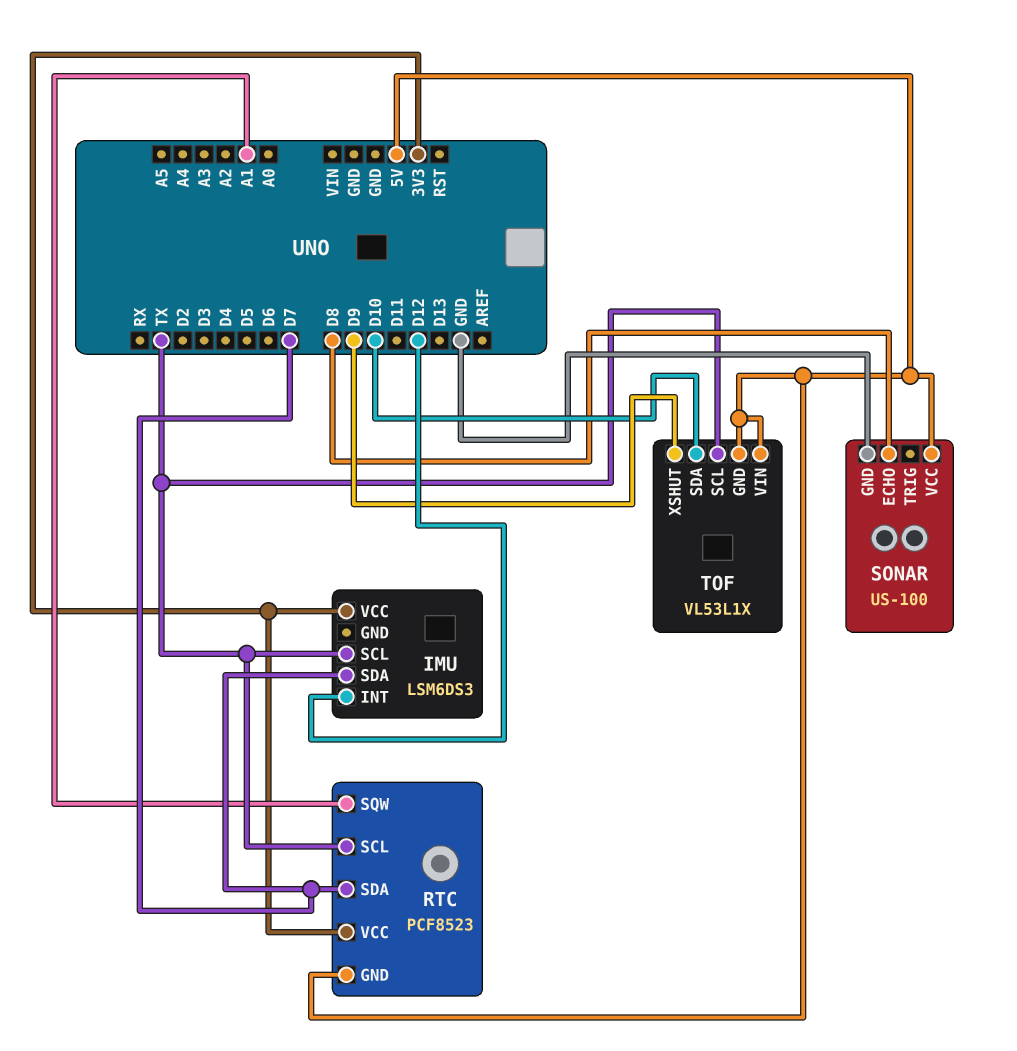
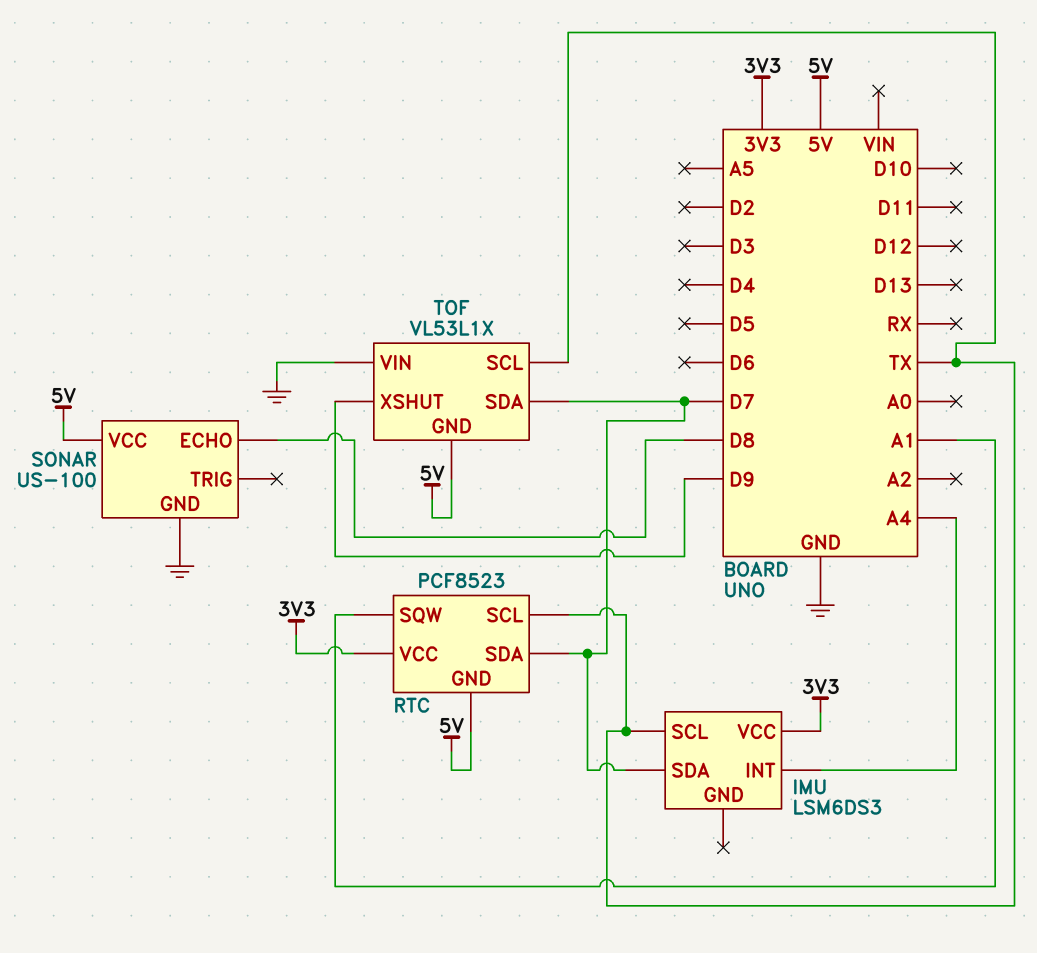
IMU pin INT: D12 -> A4
TOF pin SDA: D10 -> D7
TOF pin VIN: 5V -> GND

